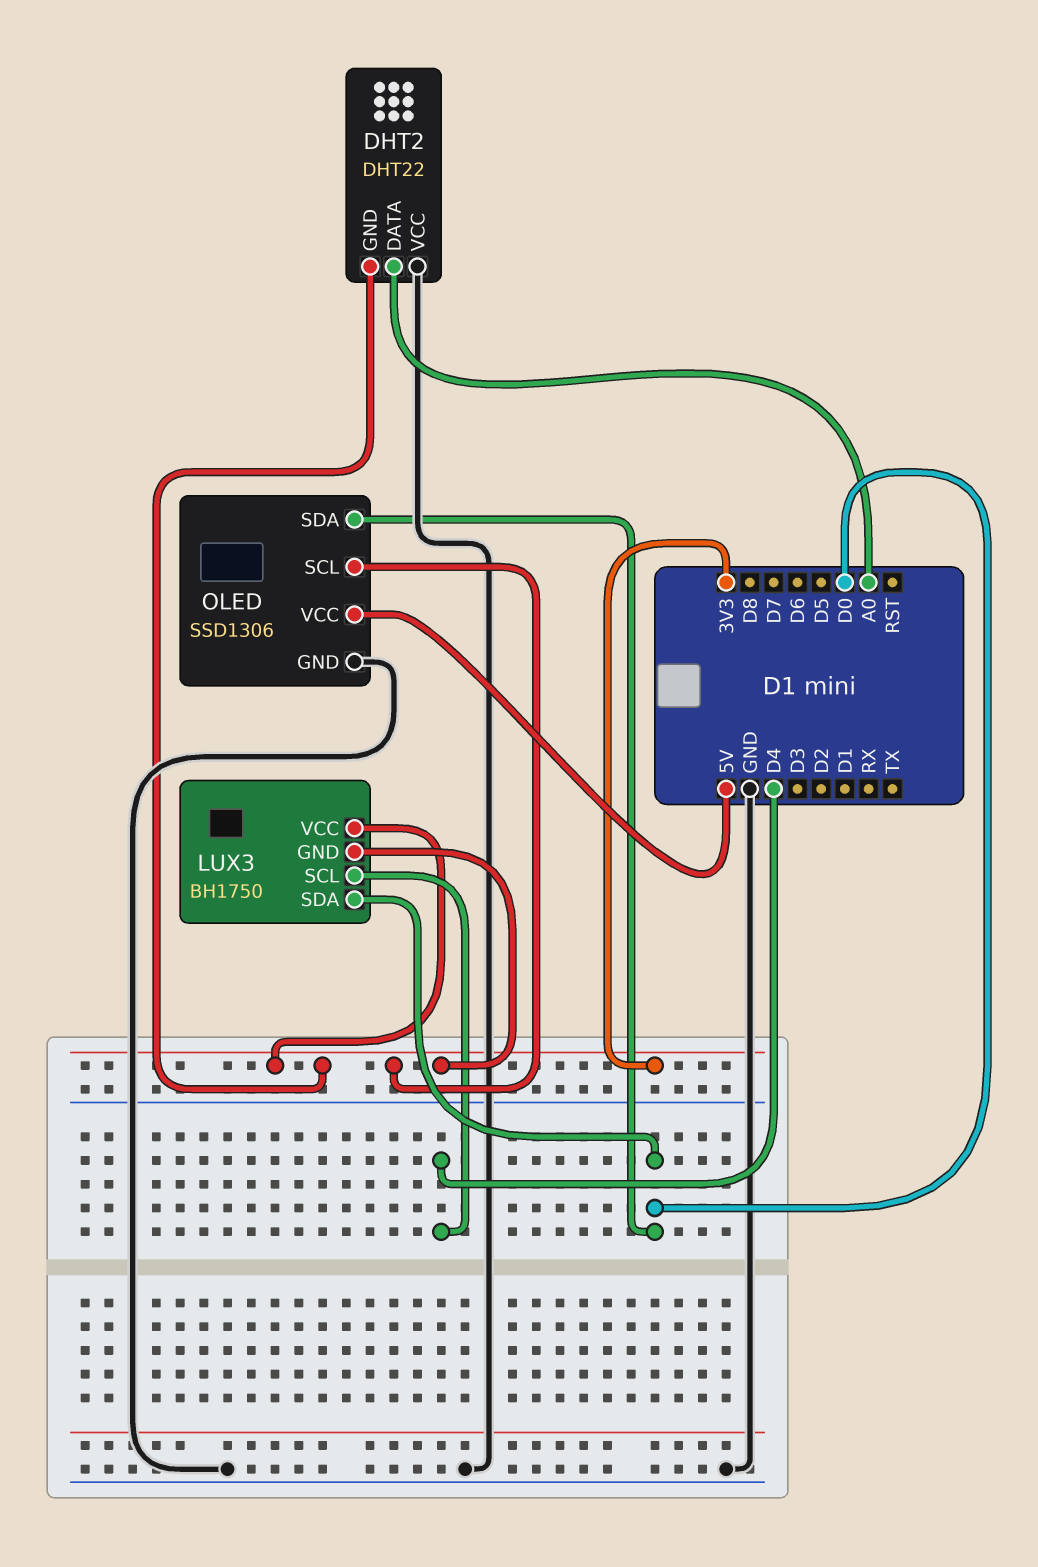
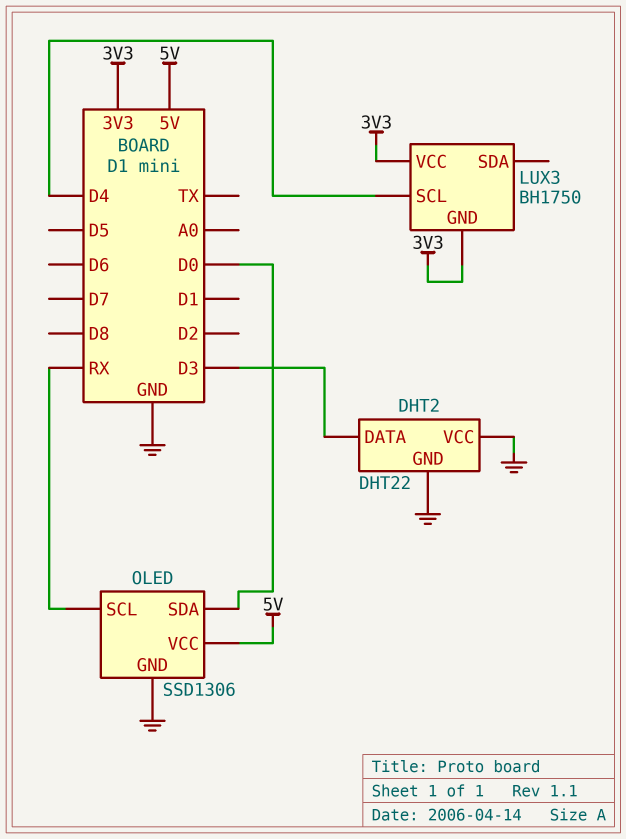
DHT2 pin DATA: A0 -> D3
DHT2 pin GND: 3V3 -> GND
LUX3 pin SDA: D0 -> none
OLED pin SCL: 3V3 -> RX

